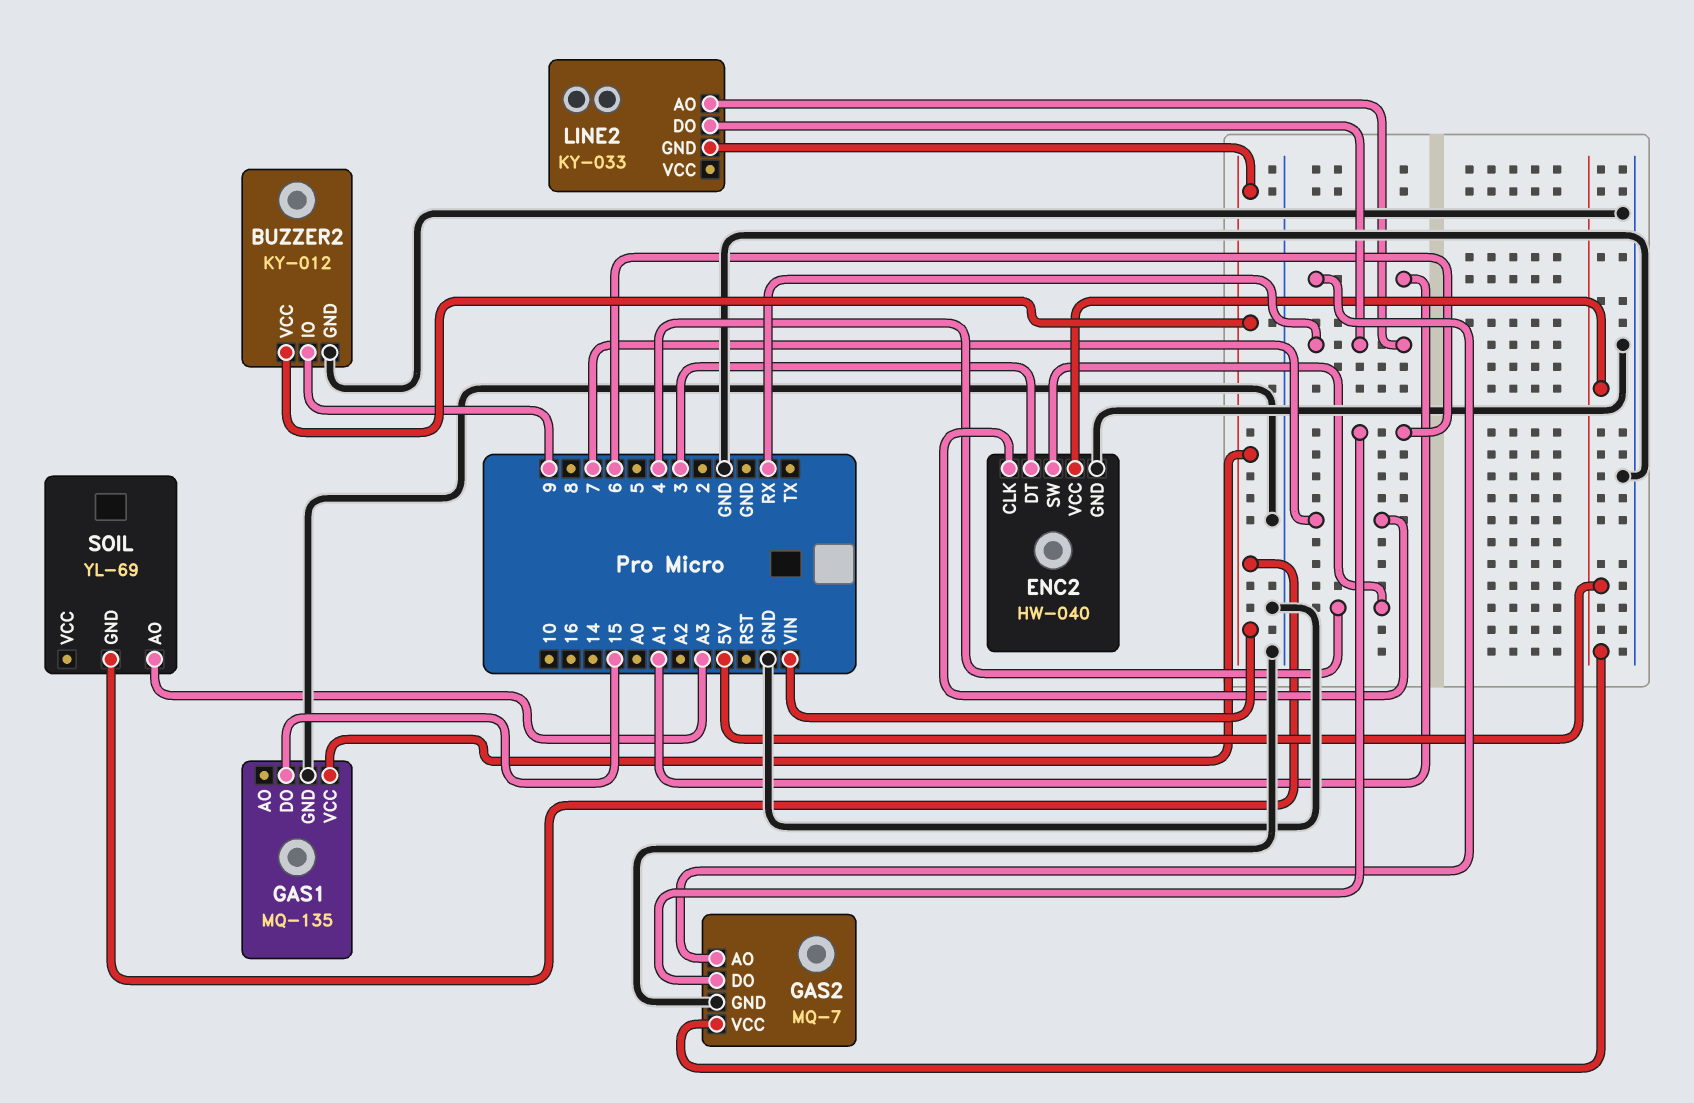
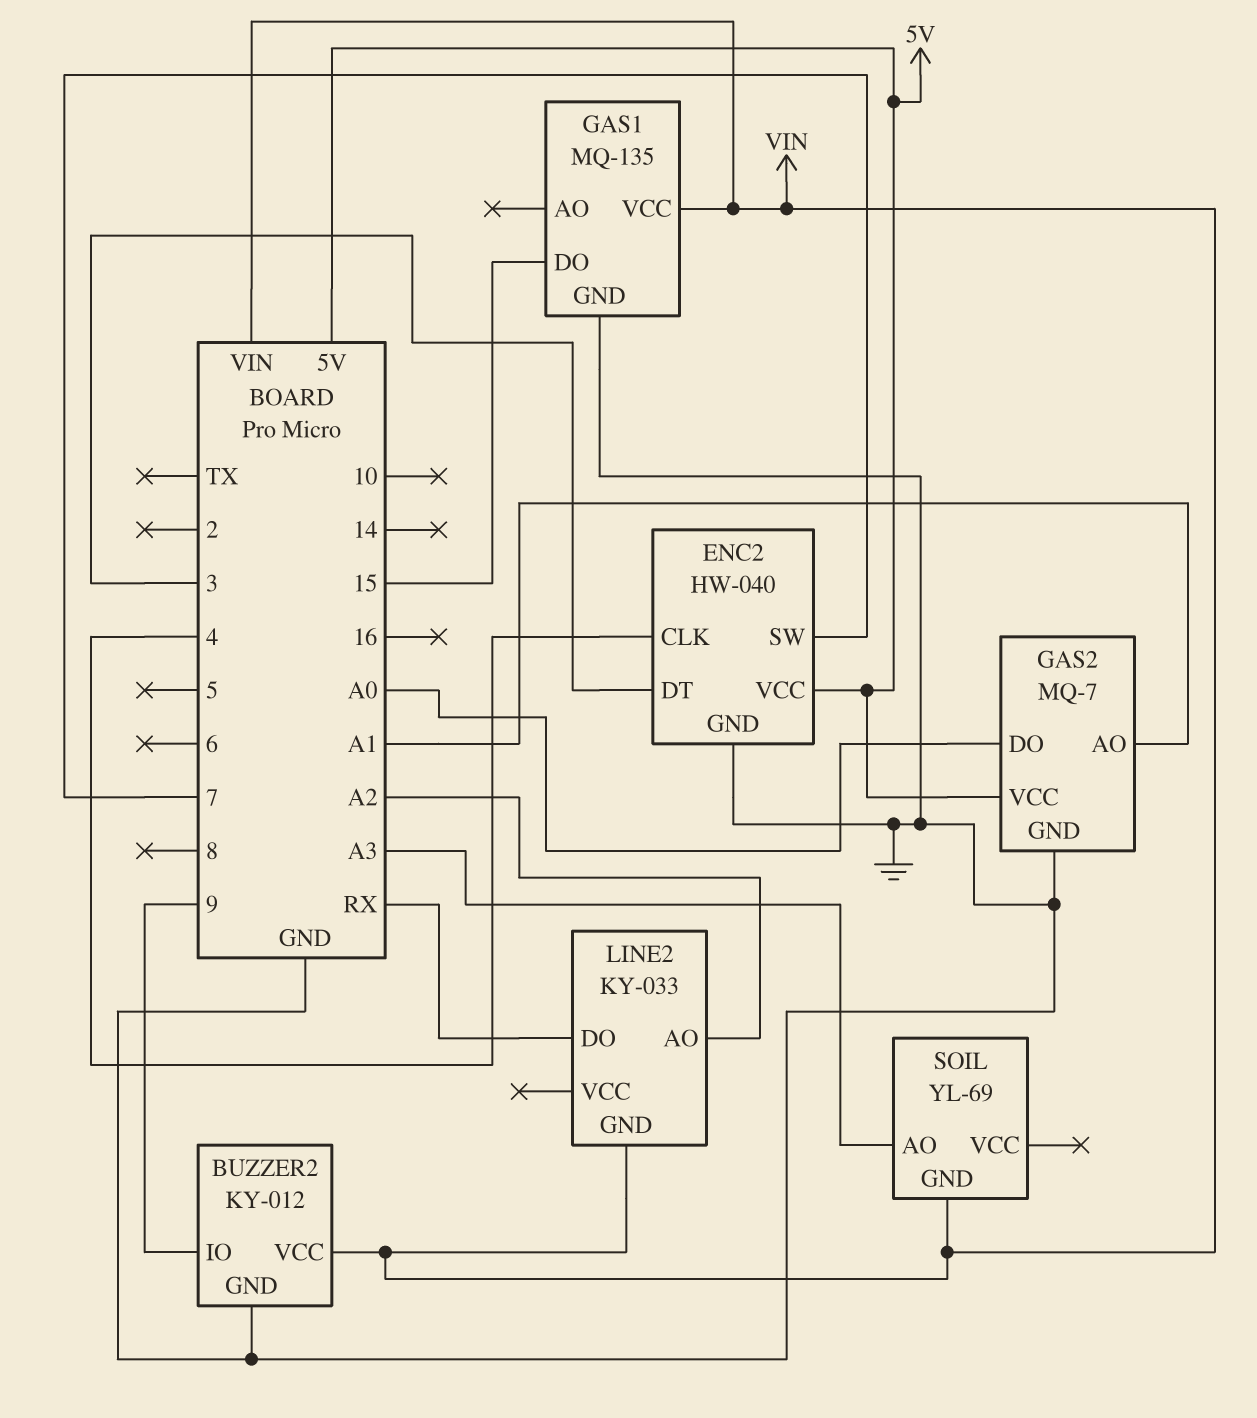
ENC2 pin CLK: 7 -> 4
ENC2 pin SW: 4 -> 7
GAS2 pin DO: 6 -> A0
LINE2 pin AO: RX -> A2

